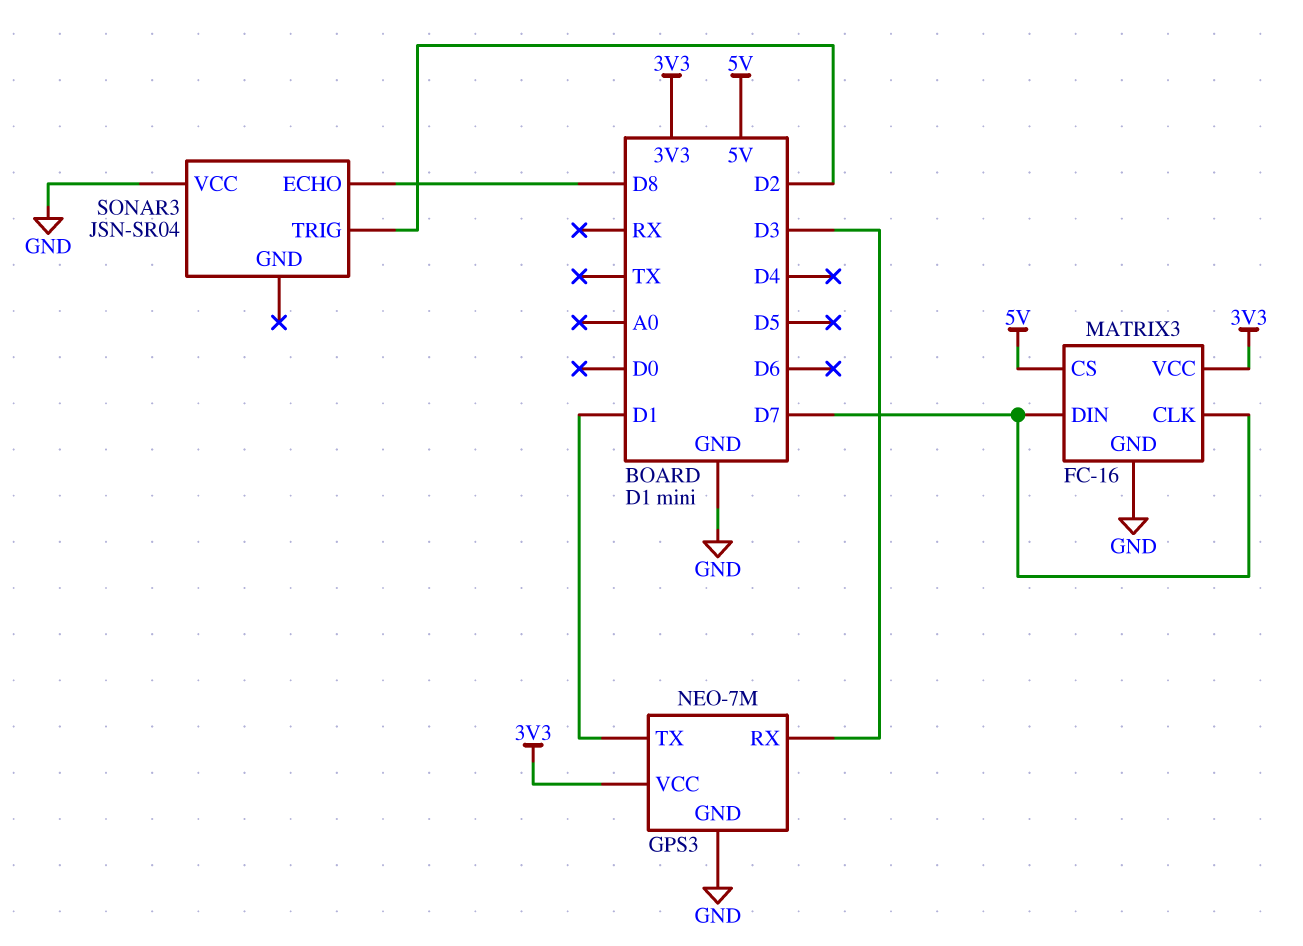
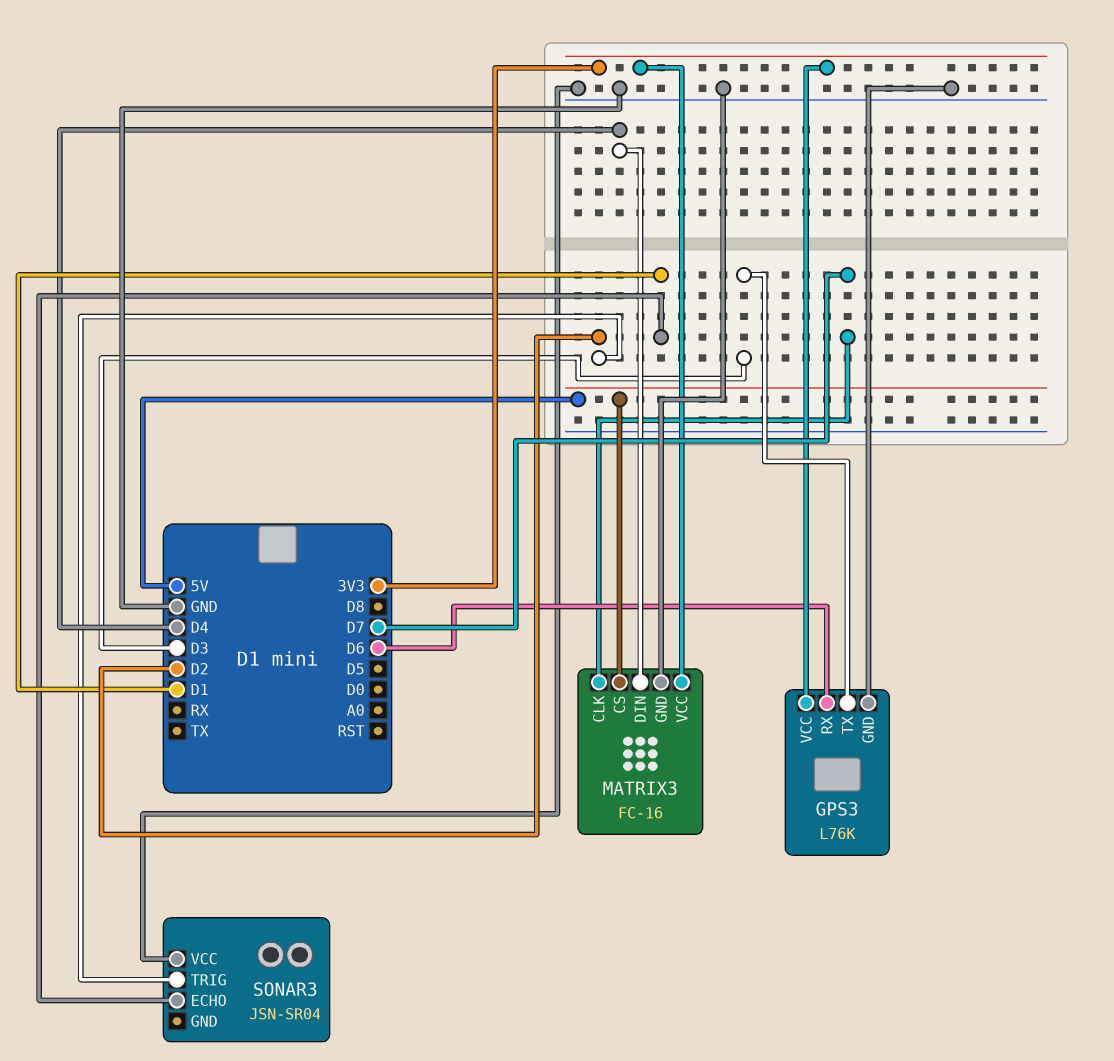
GPS3: NEO-7M -> L76K
GPS3 pin RX: D3 -> D6
GPS3 pin TX: D1 -> D3
MATRIX3 pin DIN: D7 -> D4
SONAR3 pin ECHO: D8 -> D1

